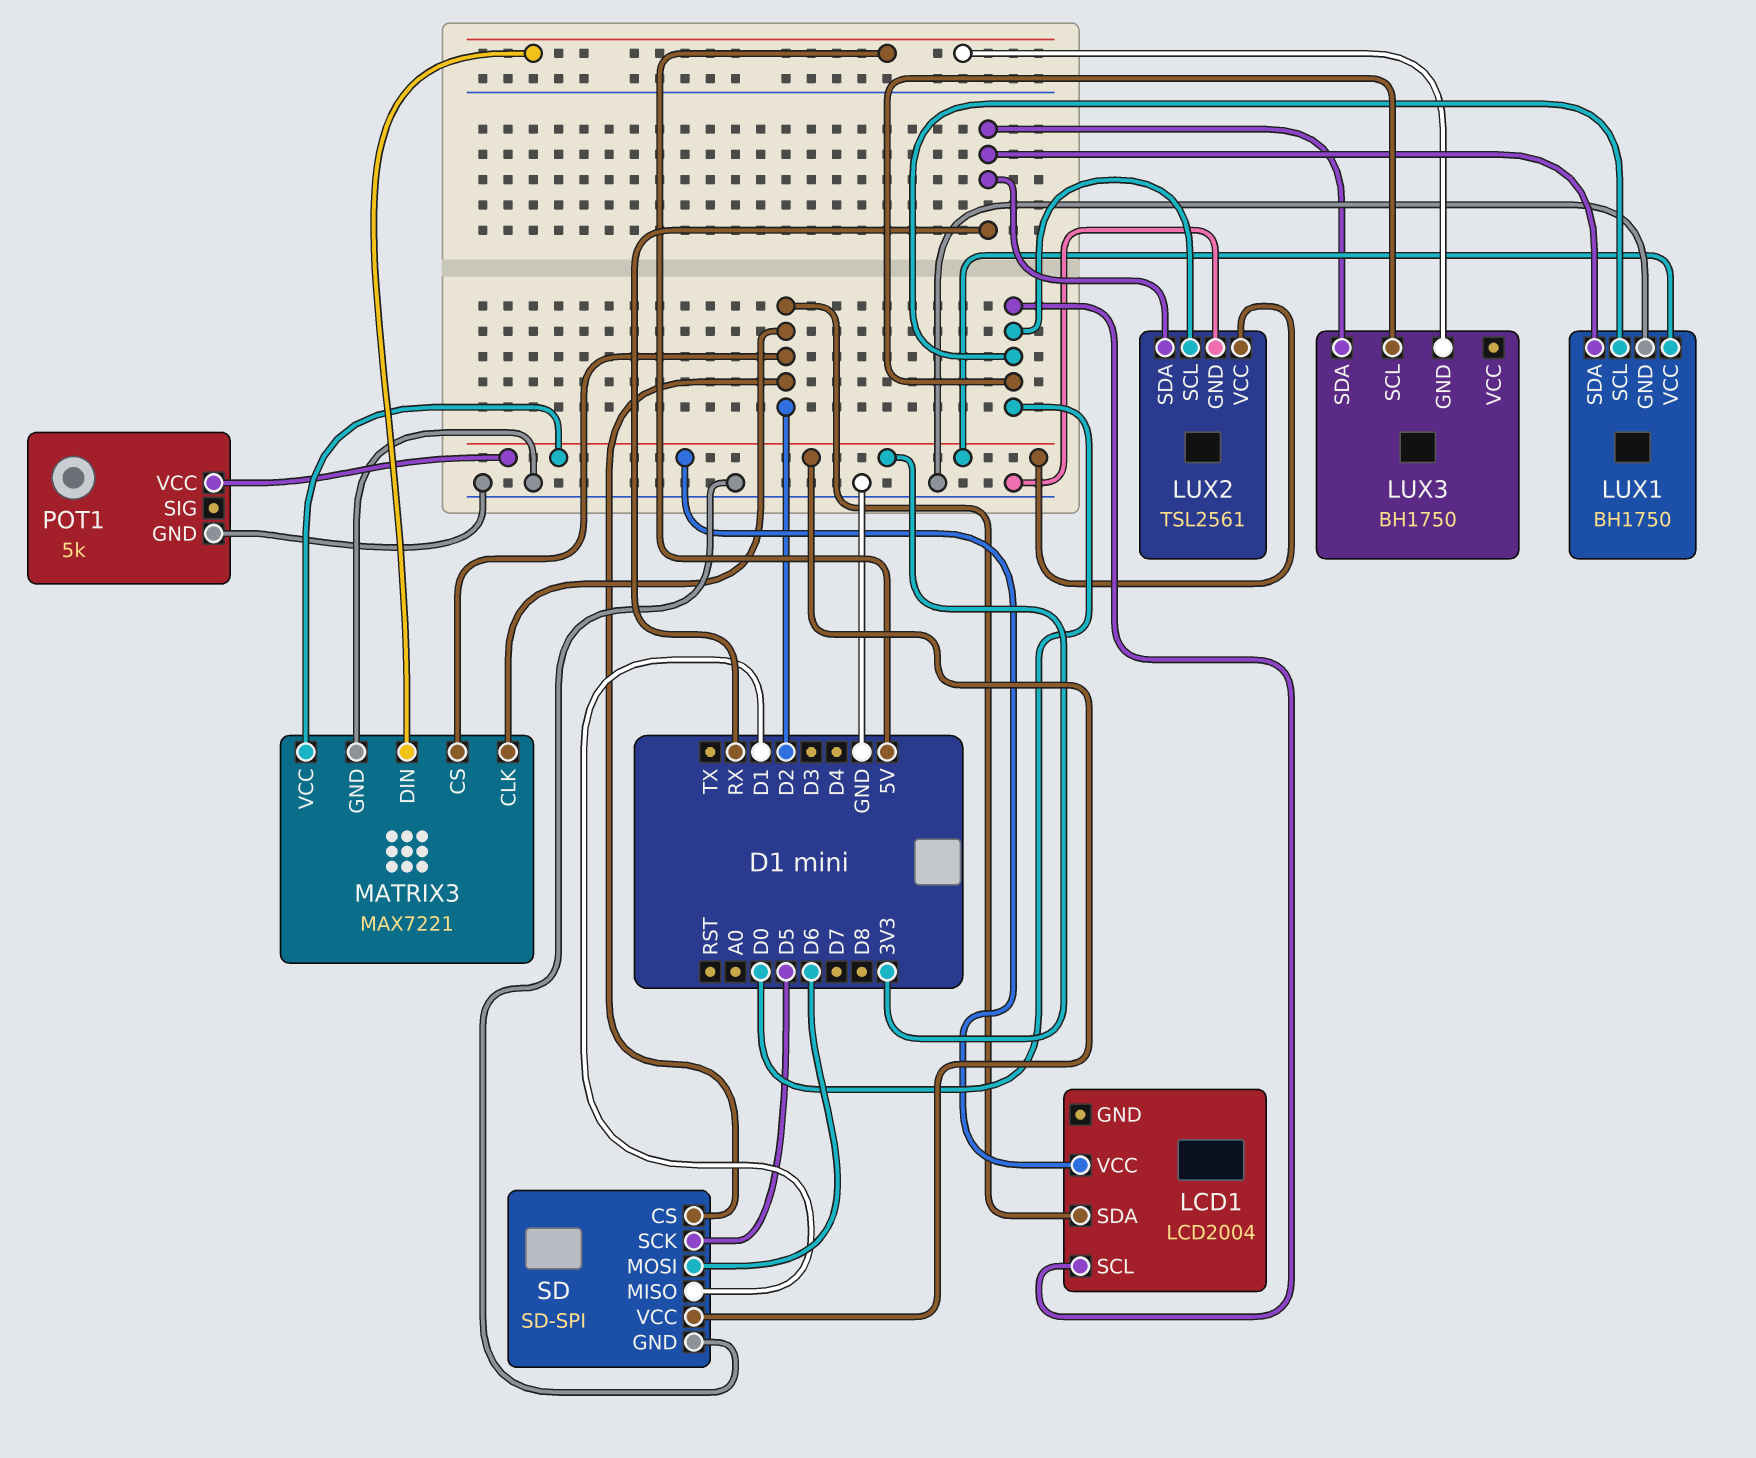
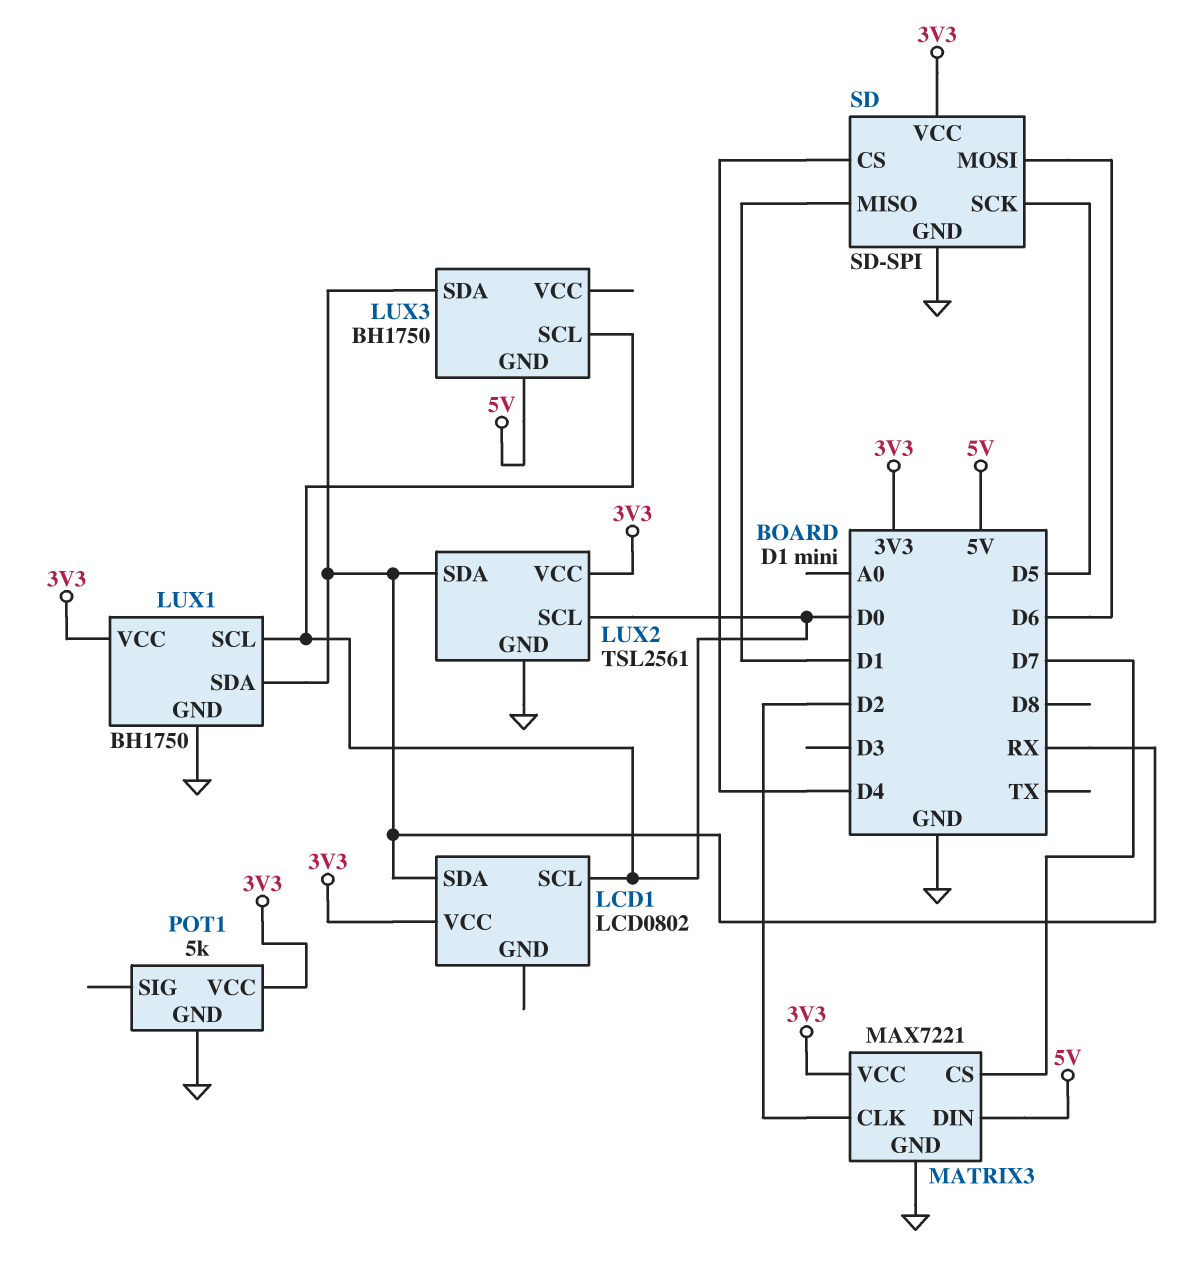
LCD1: LCD2004 -> LCD0802
LCD1 pin SDA: D2 -> RX
MATRIX3 pin CS: D2 -> D7
SD pin CS: D2 -> D4

